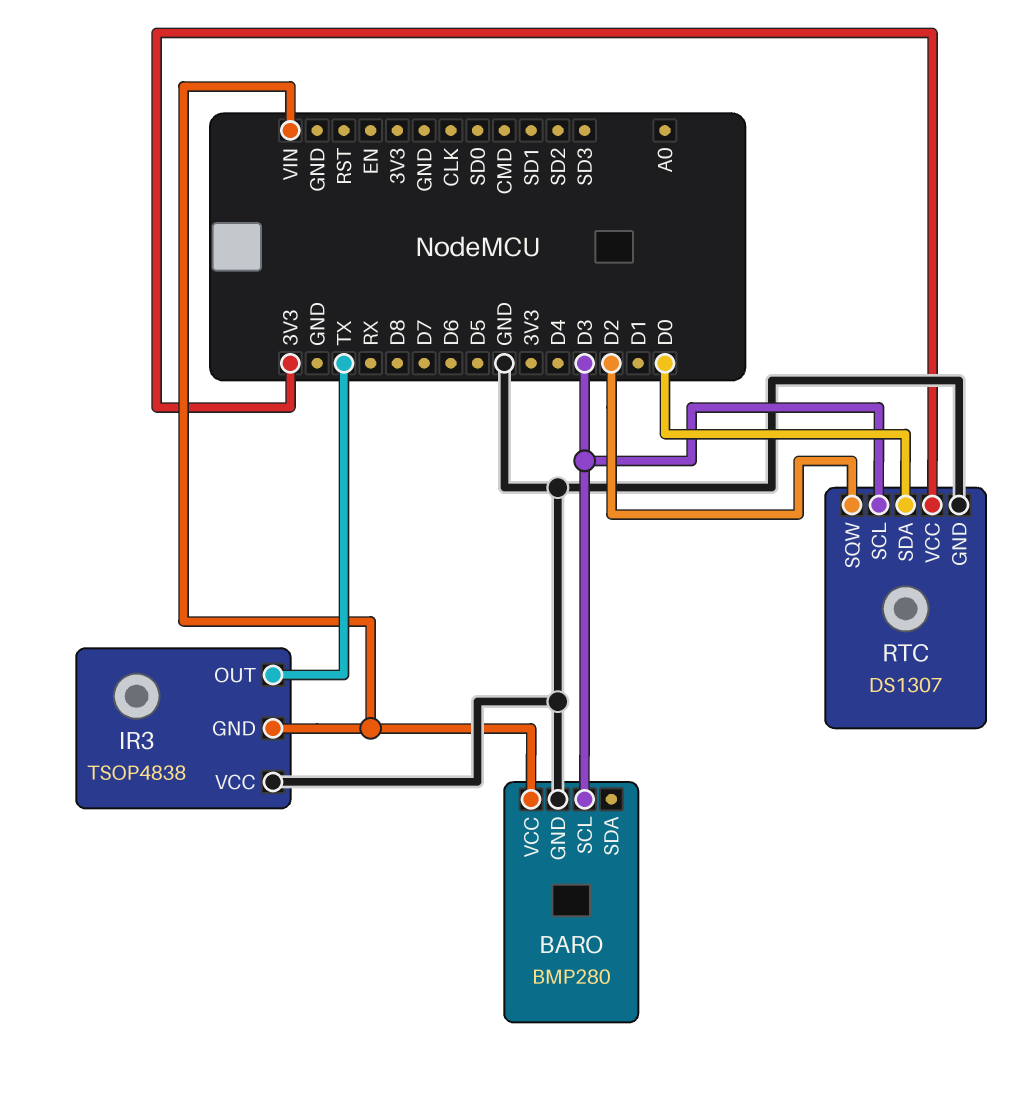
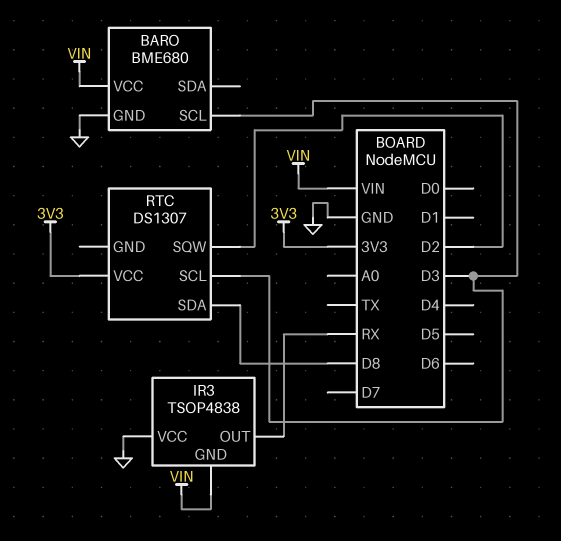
BARO: BMP280 -> BME680
IR3 pin OUT: TX -> RX
RTC pin GND: GND -> none
RTC pin SDA: D0 -> D8

